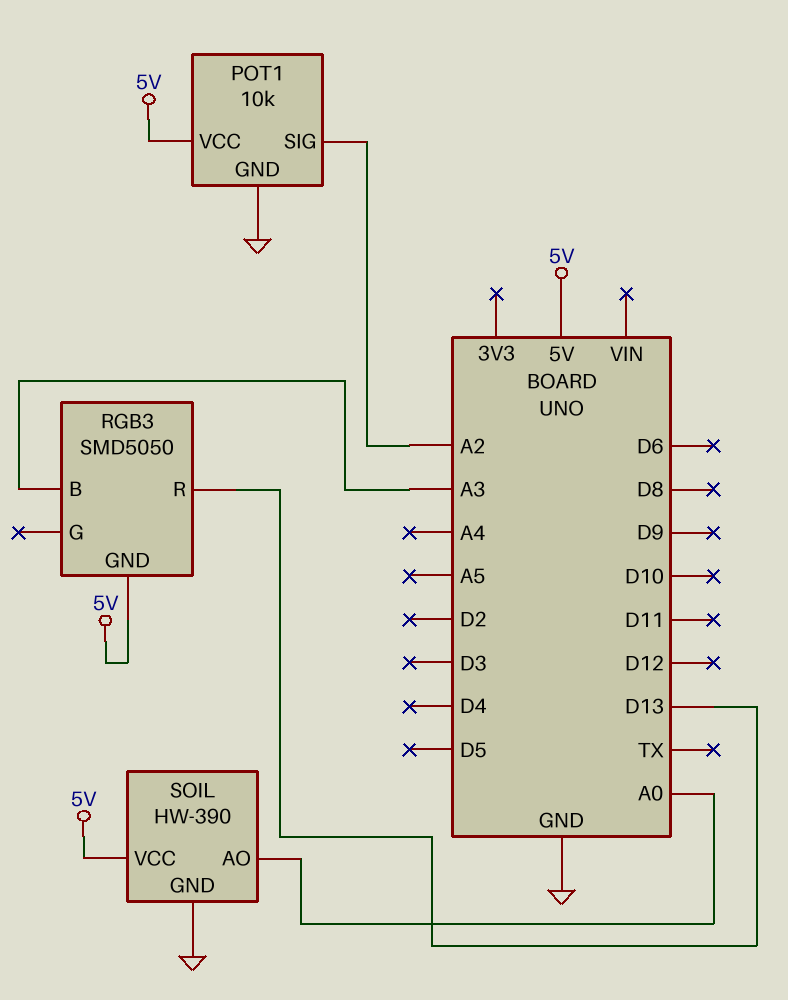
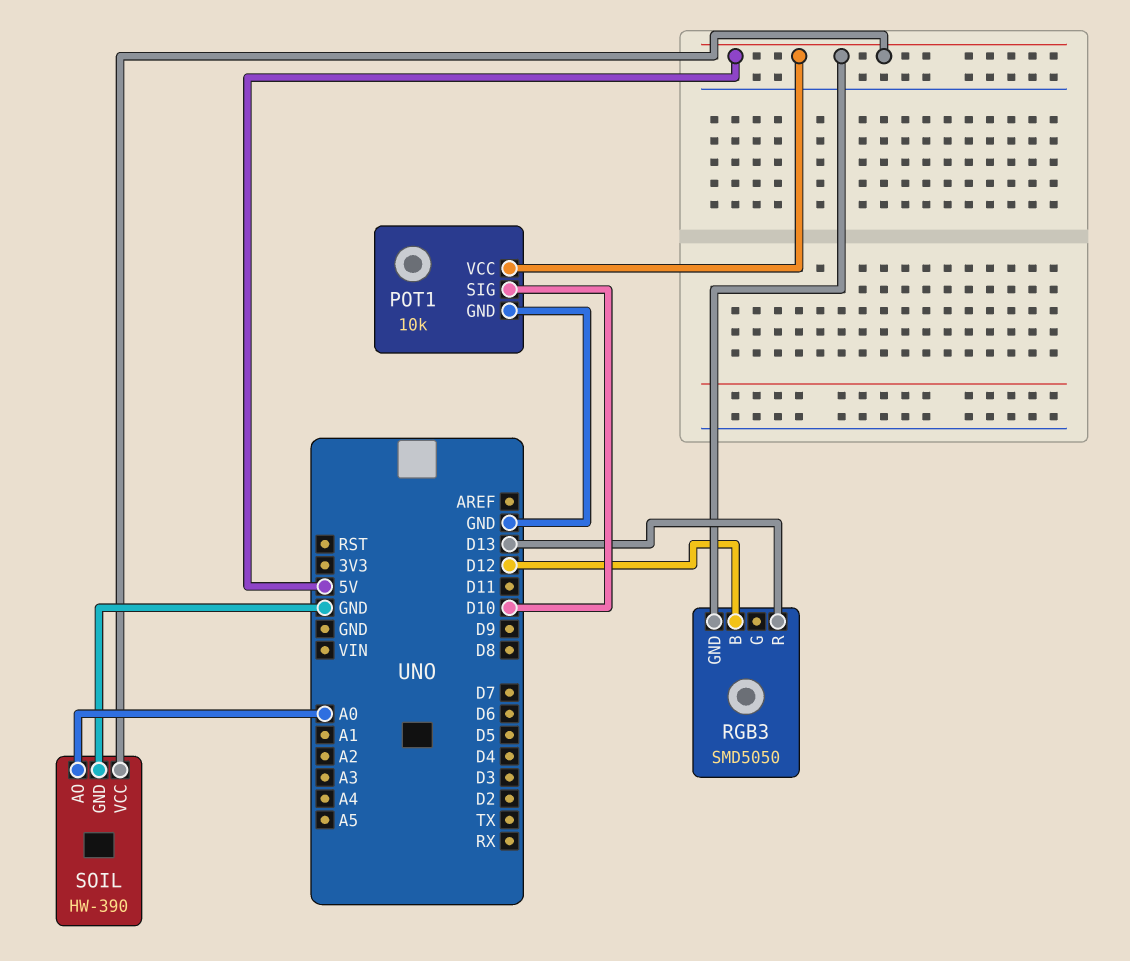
POT1 pin SIG: A2 -> D10
RGB3 pin B: A3 -> D12

